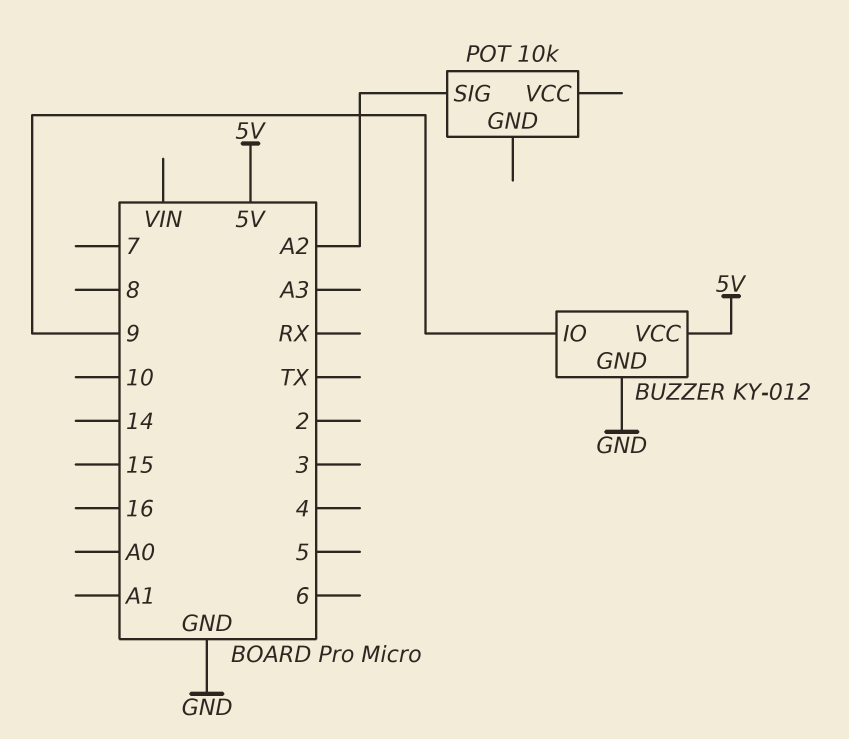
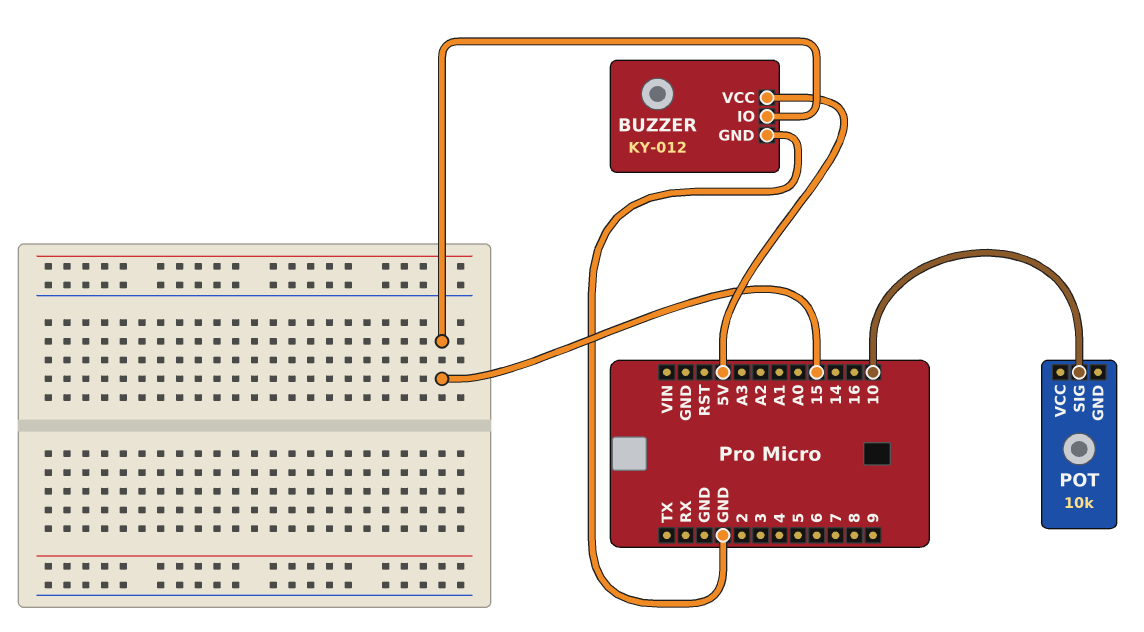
BUZZER pin IO: 9 -> 15
POT pin SIG: A2 -> 10

